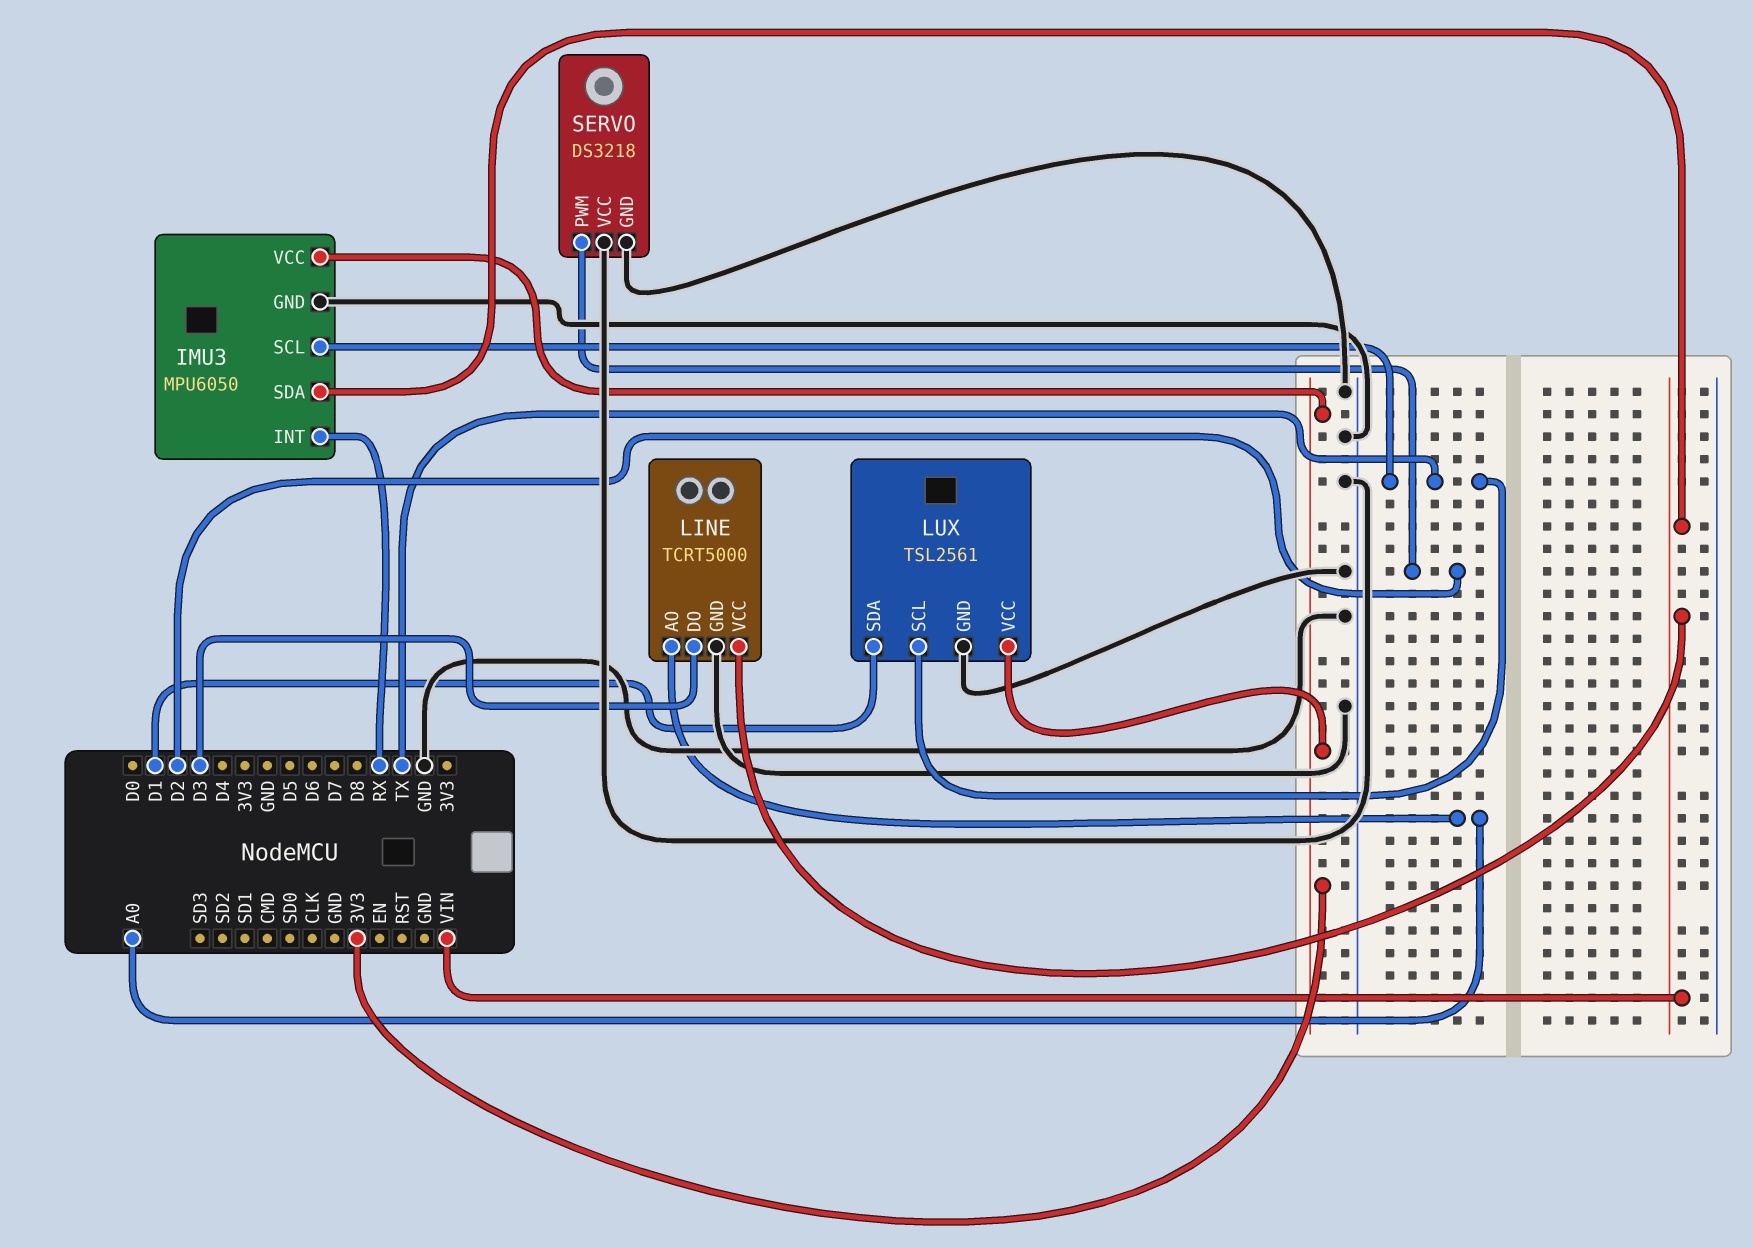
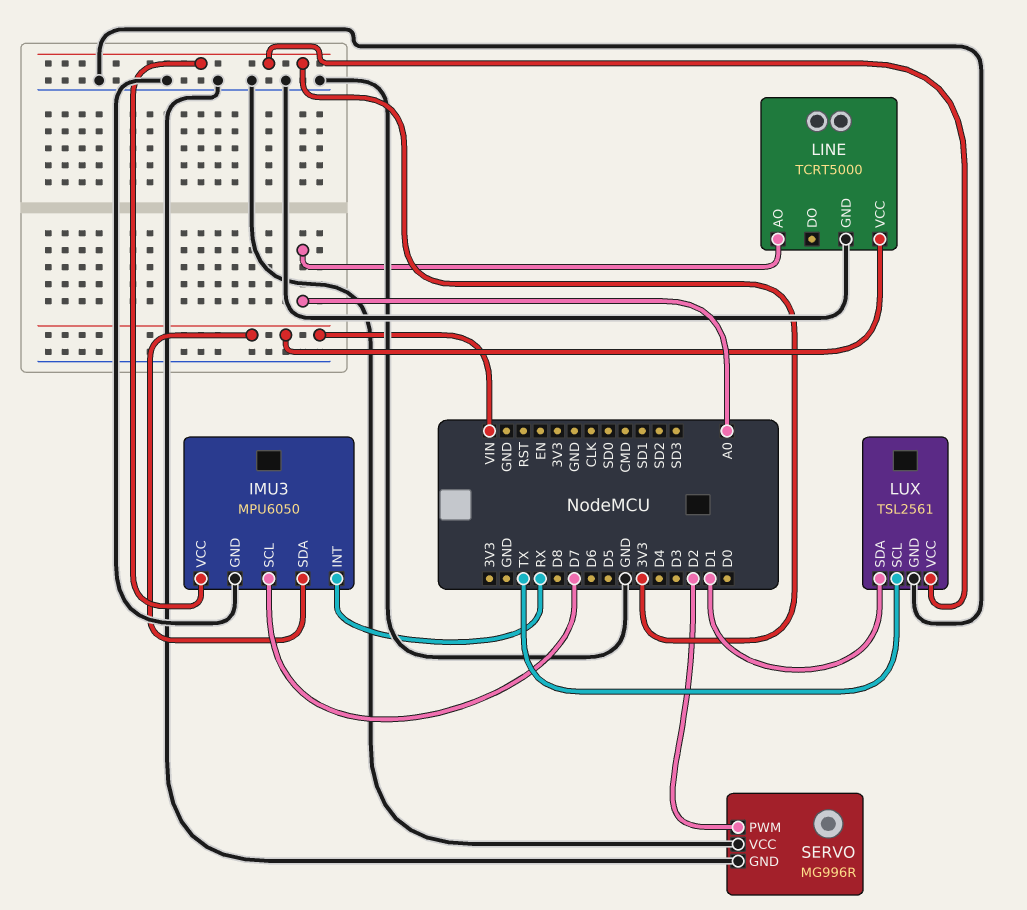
IMU3 pin SCL: TX -> D7
LINE pin DO: D3 -> none
SERVO: DS3218 -> MG996R

